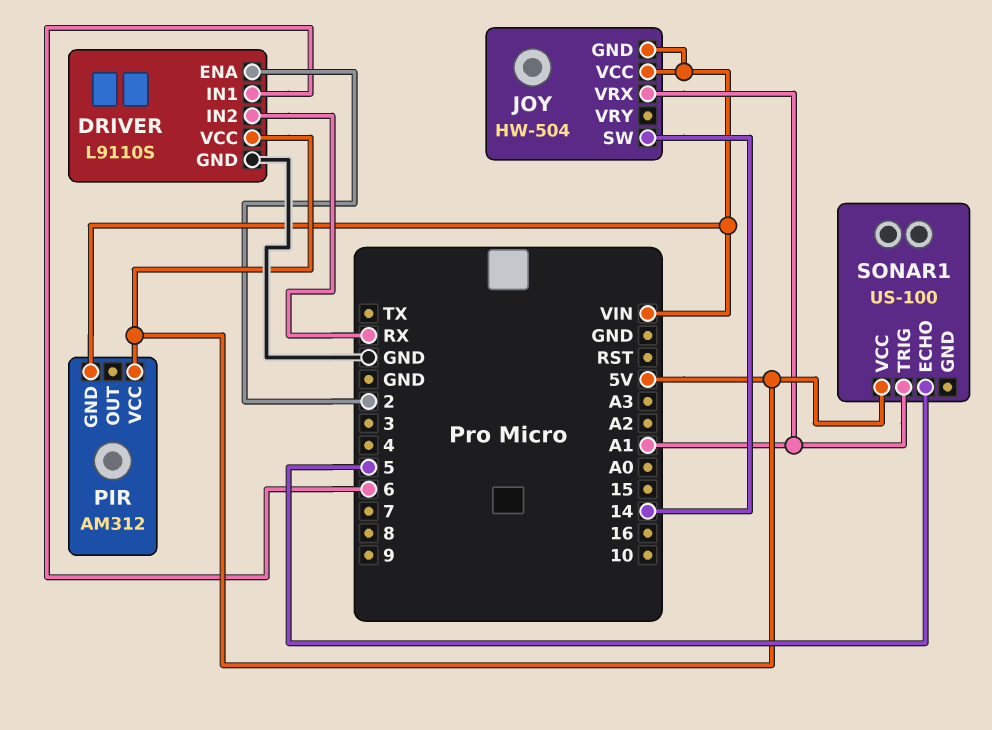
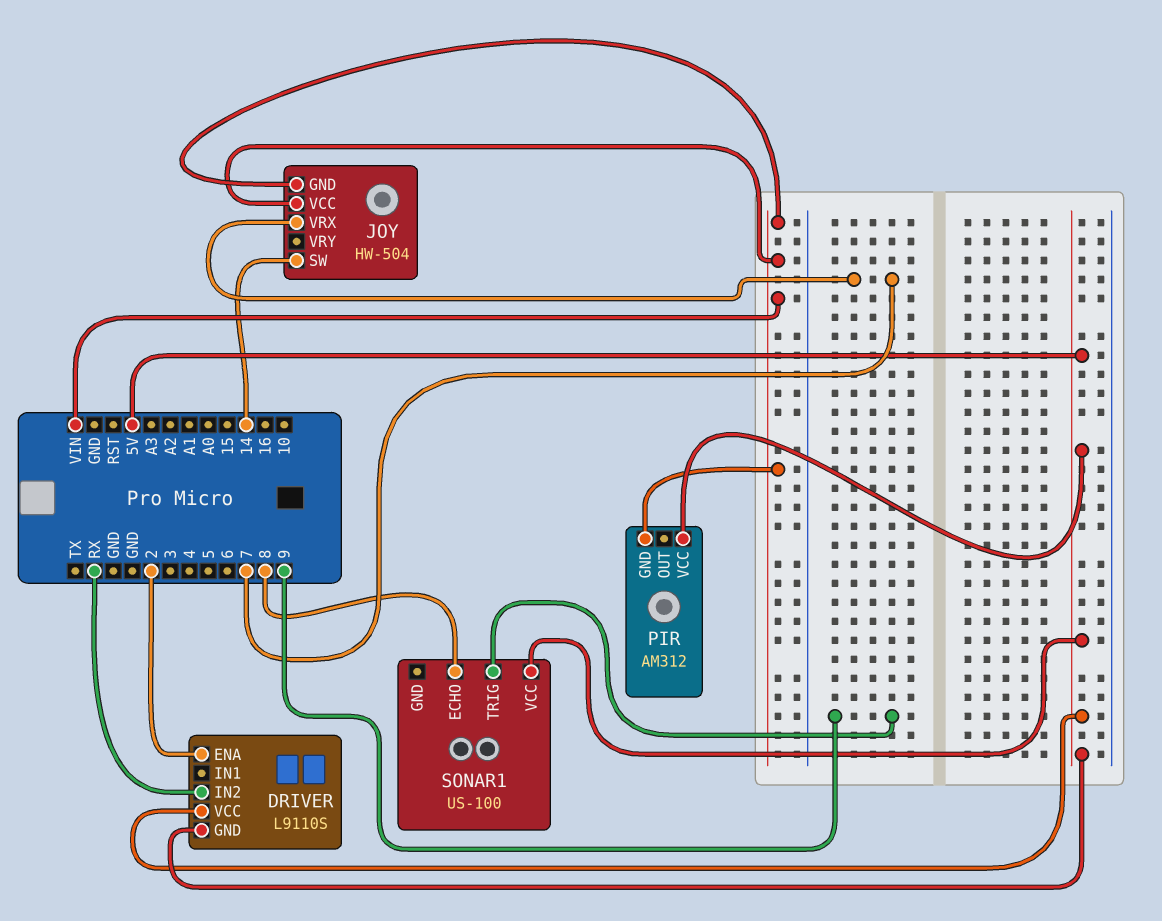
DRIVER pin GND: GND -> 5V
DRIVER pin IN1: 6 -> none
JOY pin VRX: A1 -> 7
SONAR1 pin ECHO: 5 -> 8
SONAR1 pin TRIG: A1 -> 9

